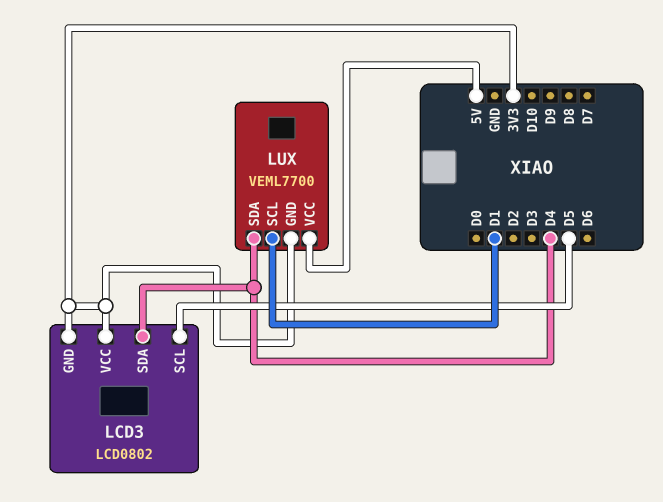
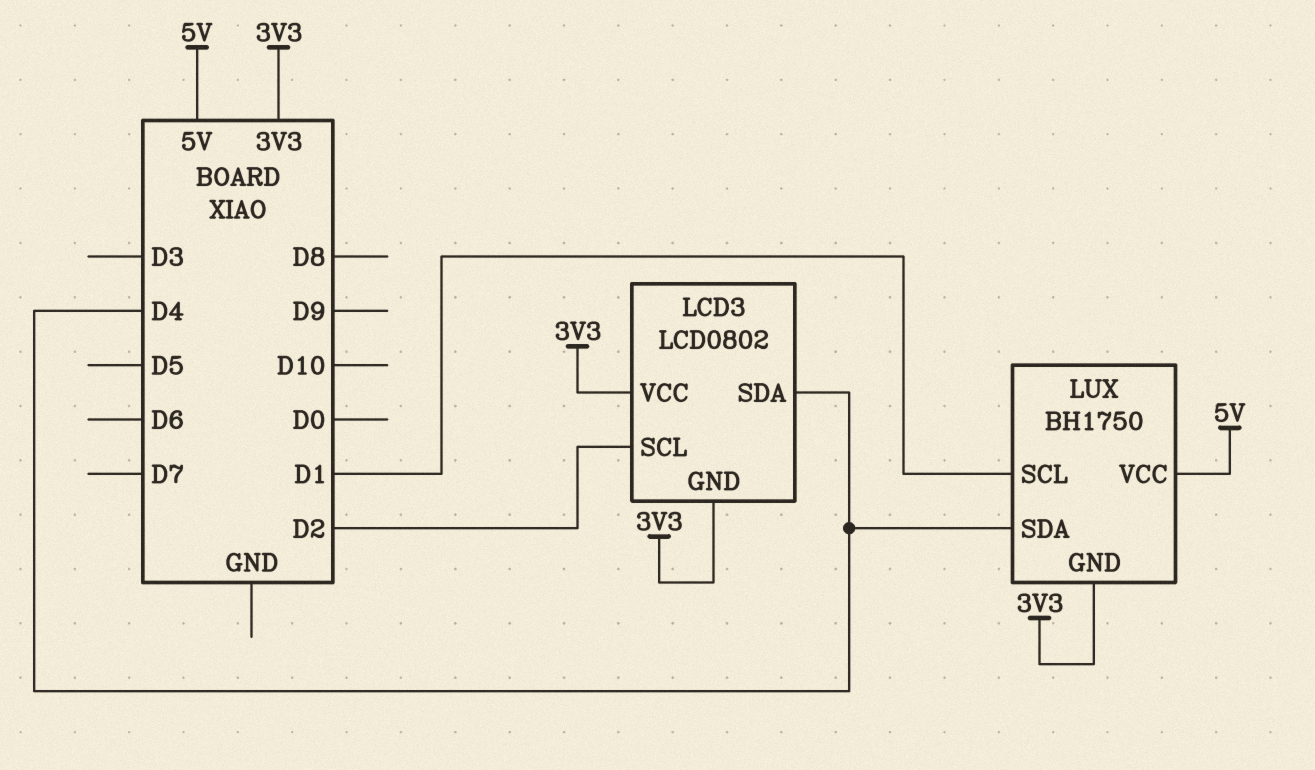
LCD3 pin SCL: D5 -> D2
LUX: VEML7700 -> BH1750

